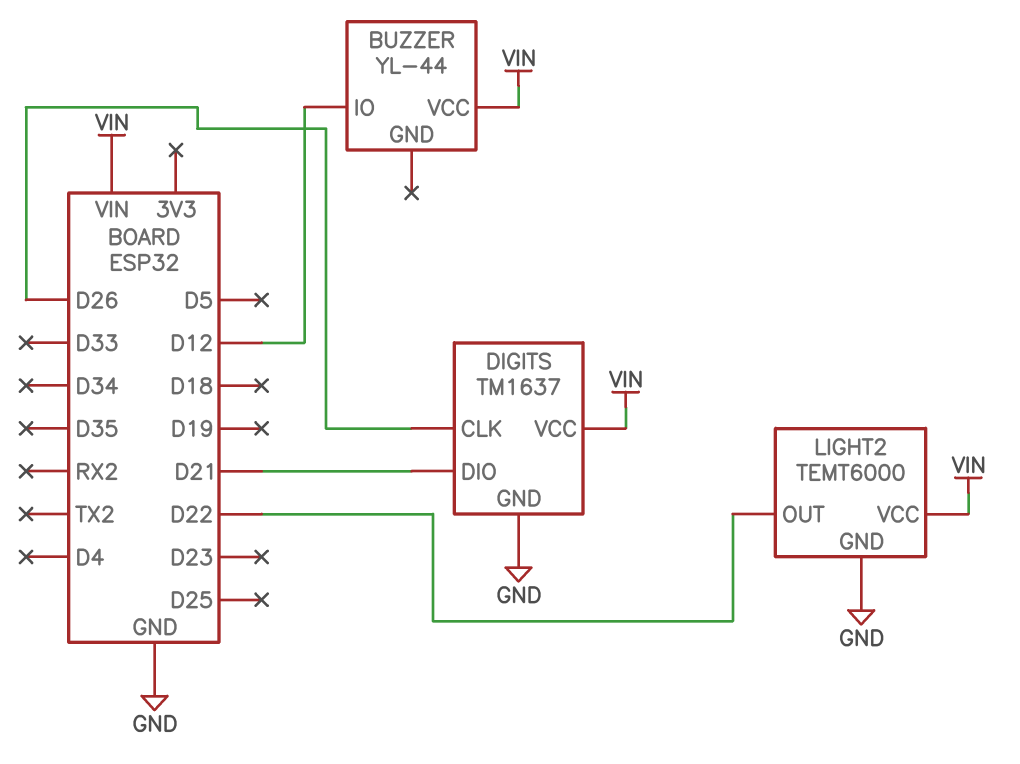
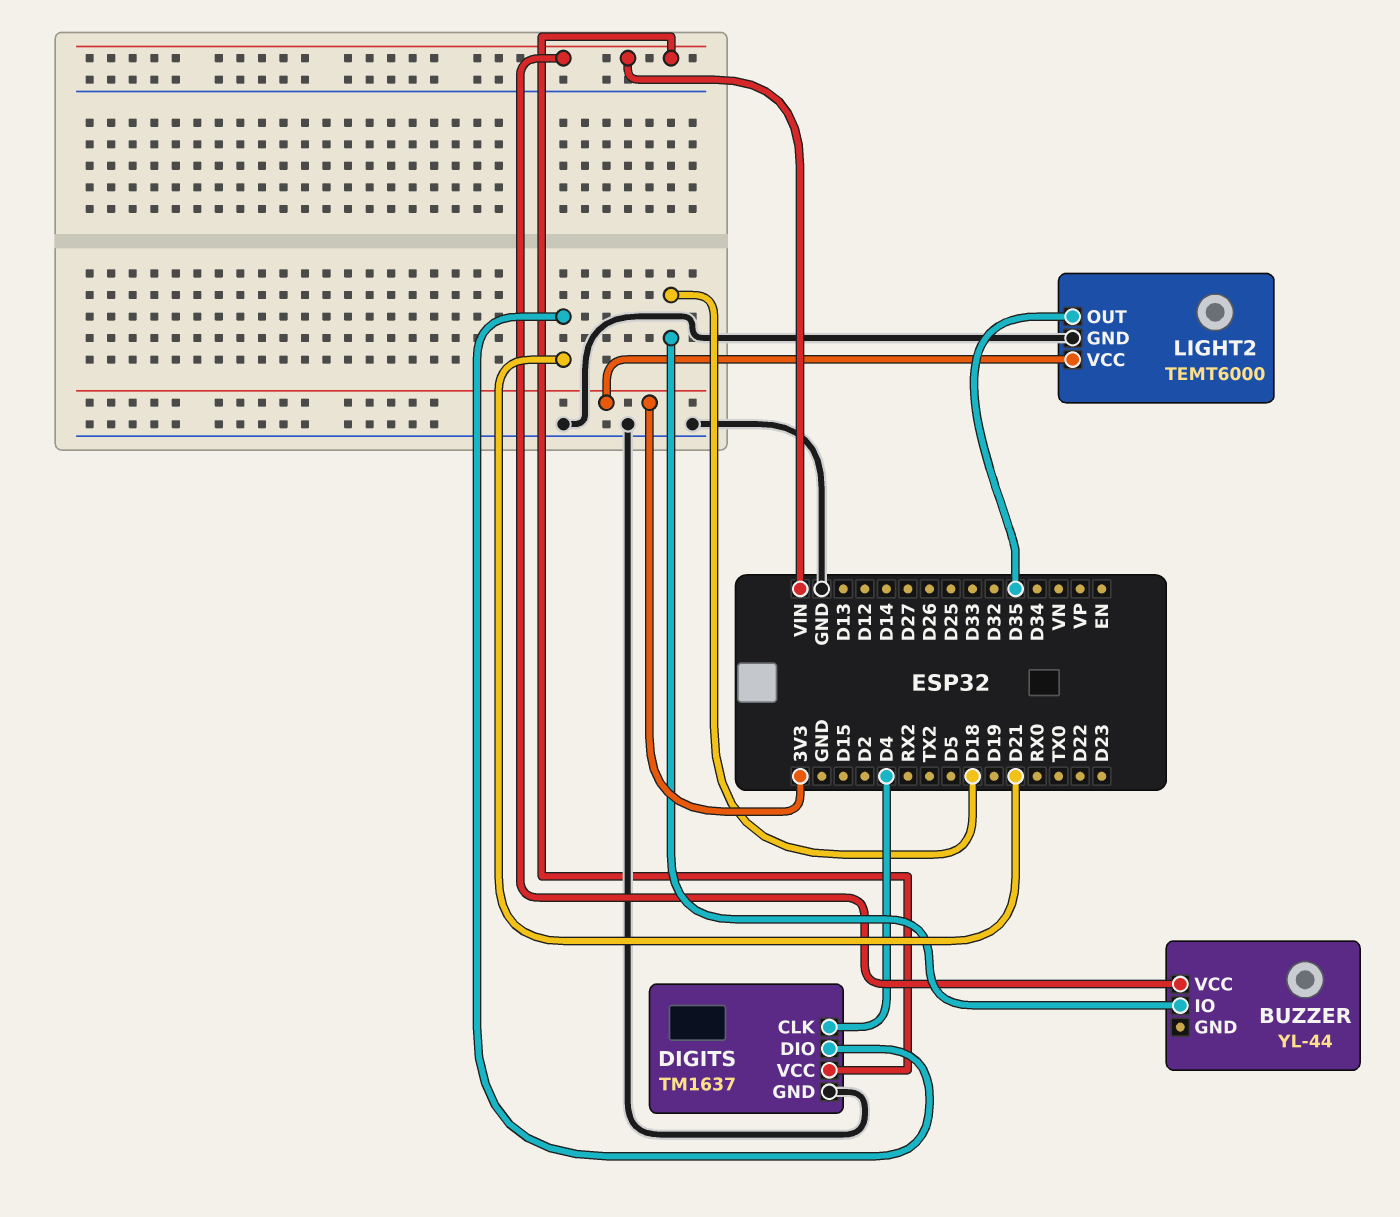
BUZZER pin IO: D12 -> D18
DIGITS pin CLK: D26 -> D4
LIGHT2 pin OUT: D22 -> D35
LIGHT2 pin VCC: VIN -> 3V3

